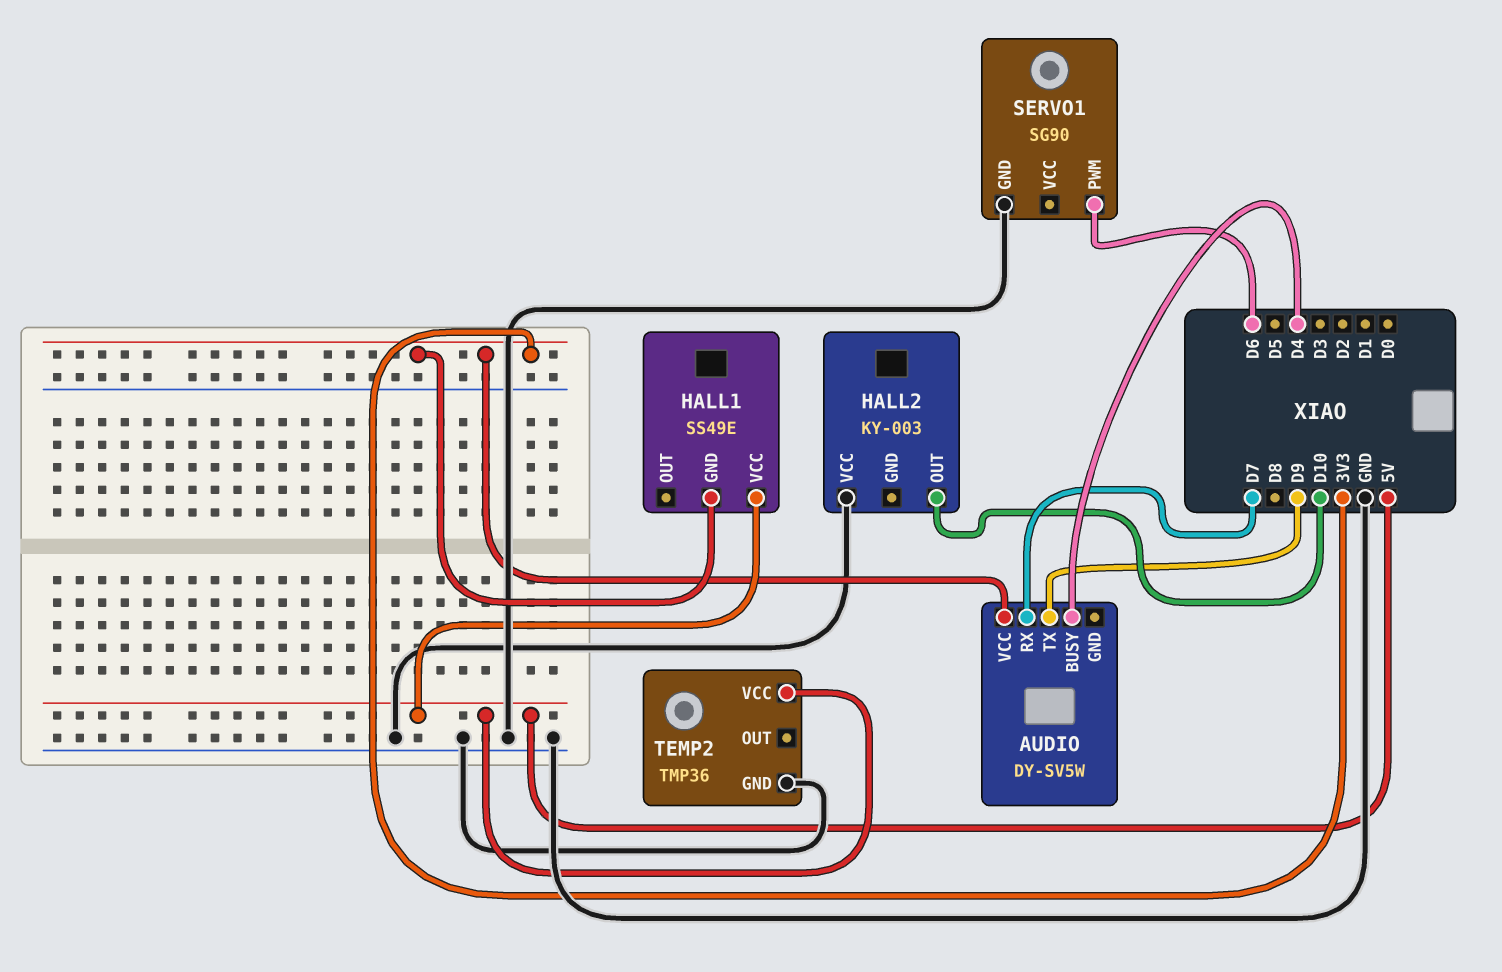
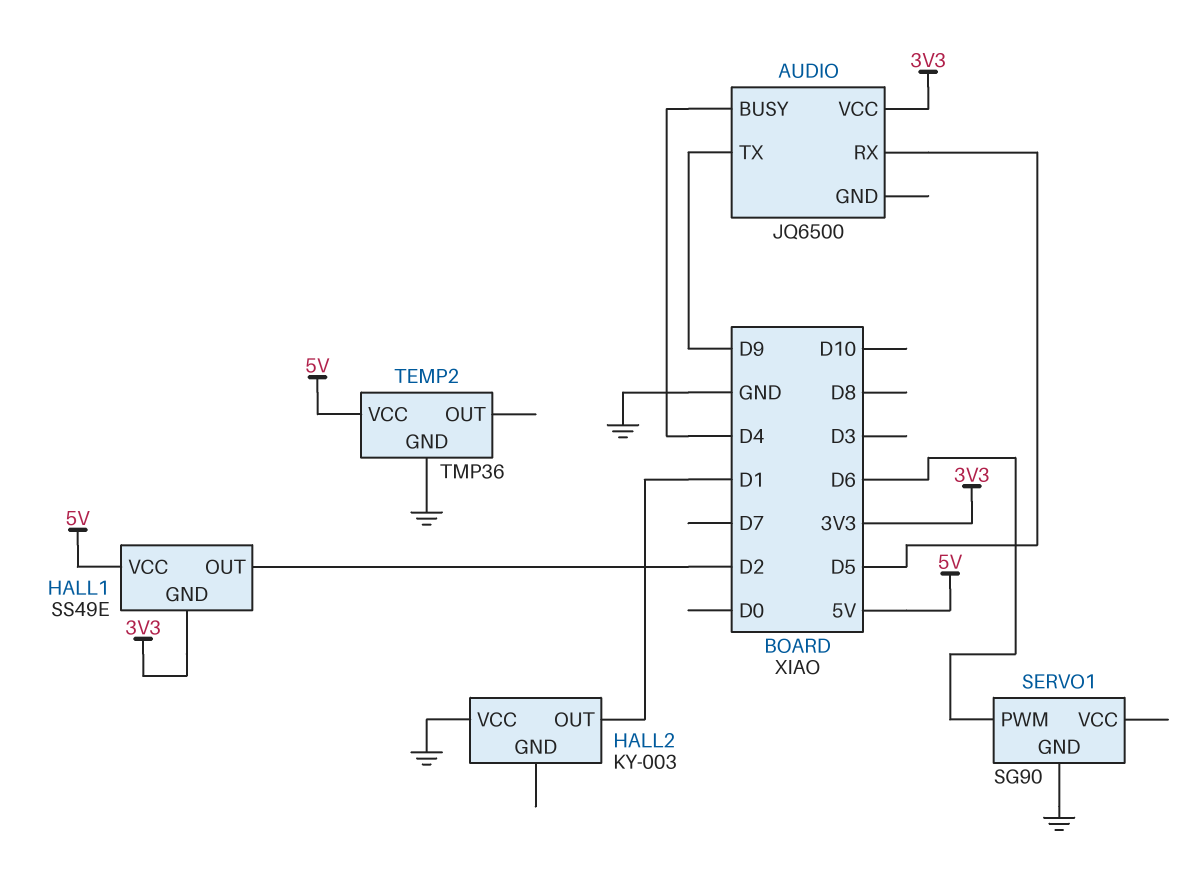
AUDIO: DY-SV5W -> JQ6500
AUDIO pin RX: D7 -> D5
HALL1 pin OUT: none -> D2
HALL2 pin OUT: D10 -> D1

